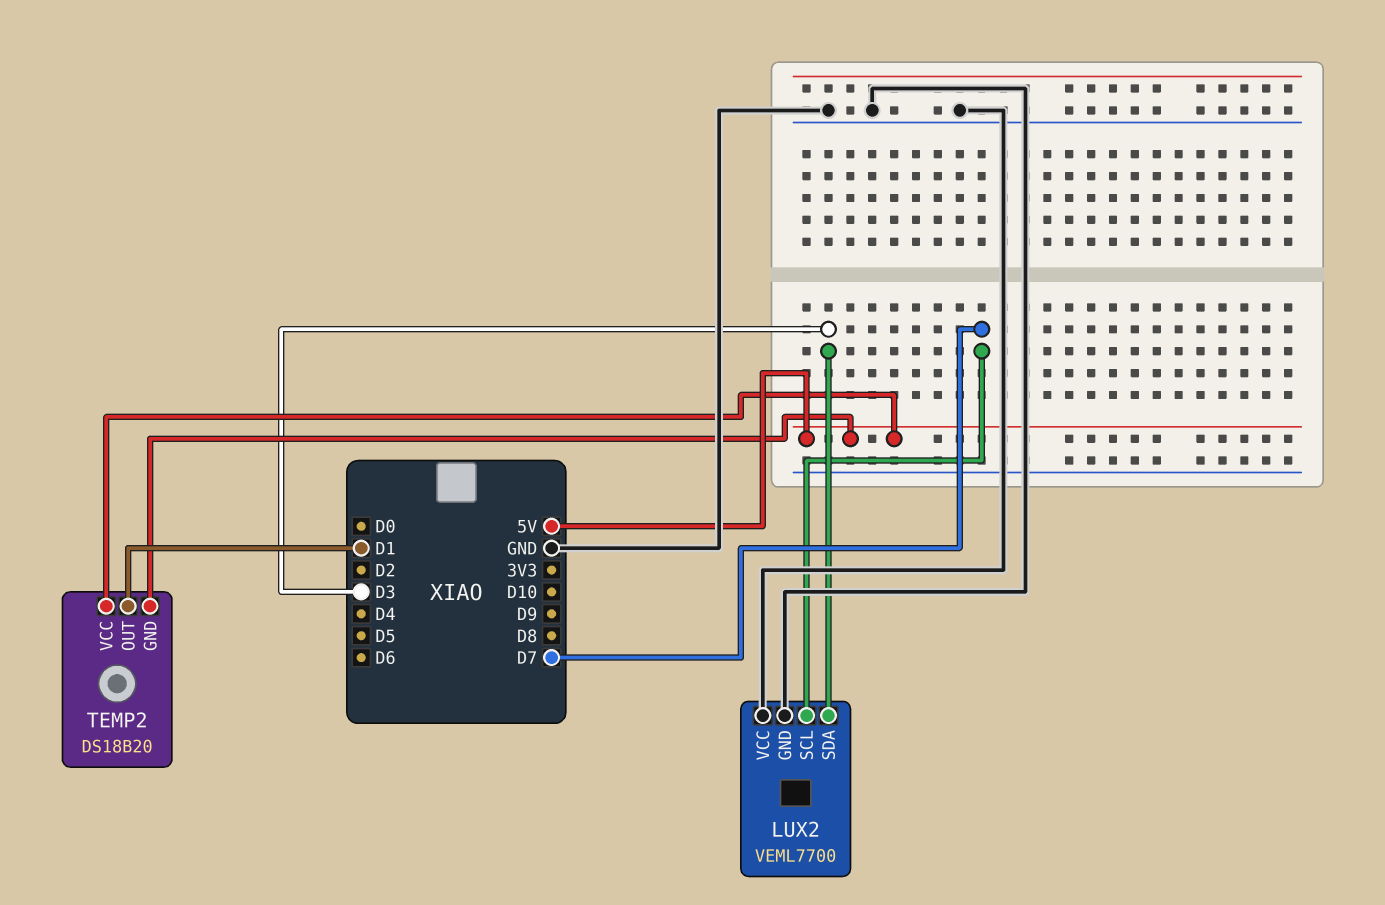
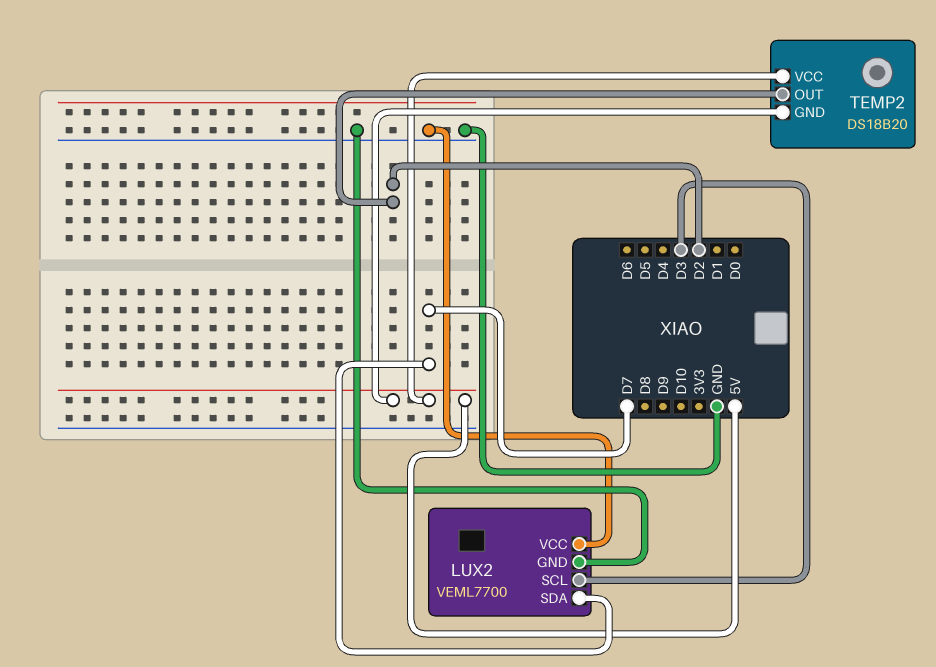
LUX2 pin SCL: D7 -> D3
LUX2 pin SDA: D3 -> D7
TEMP2 pin OUT: D1 -> D2

